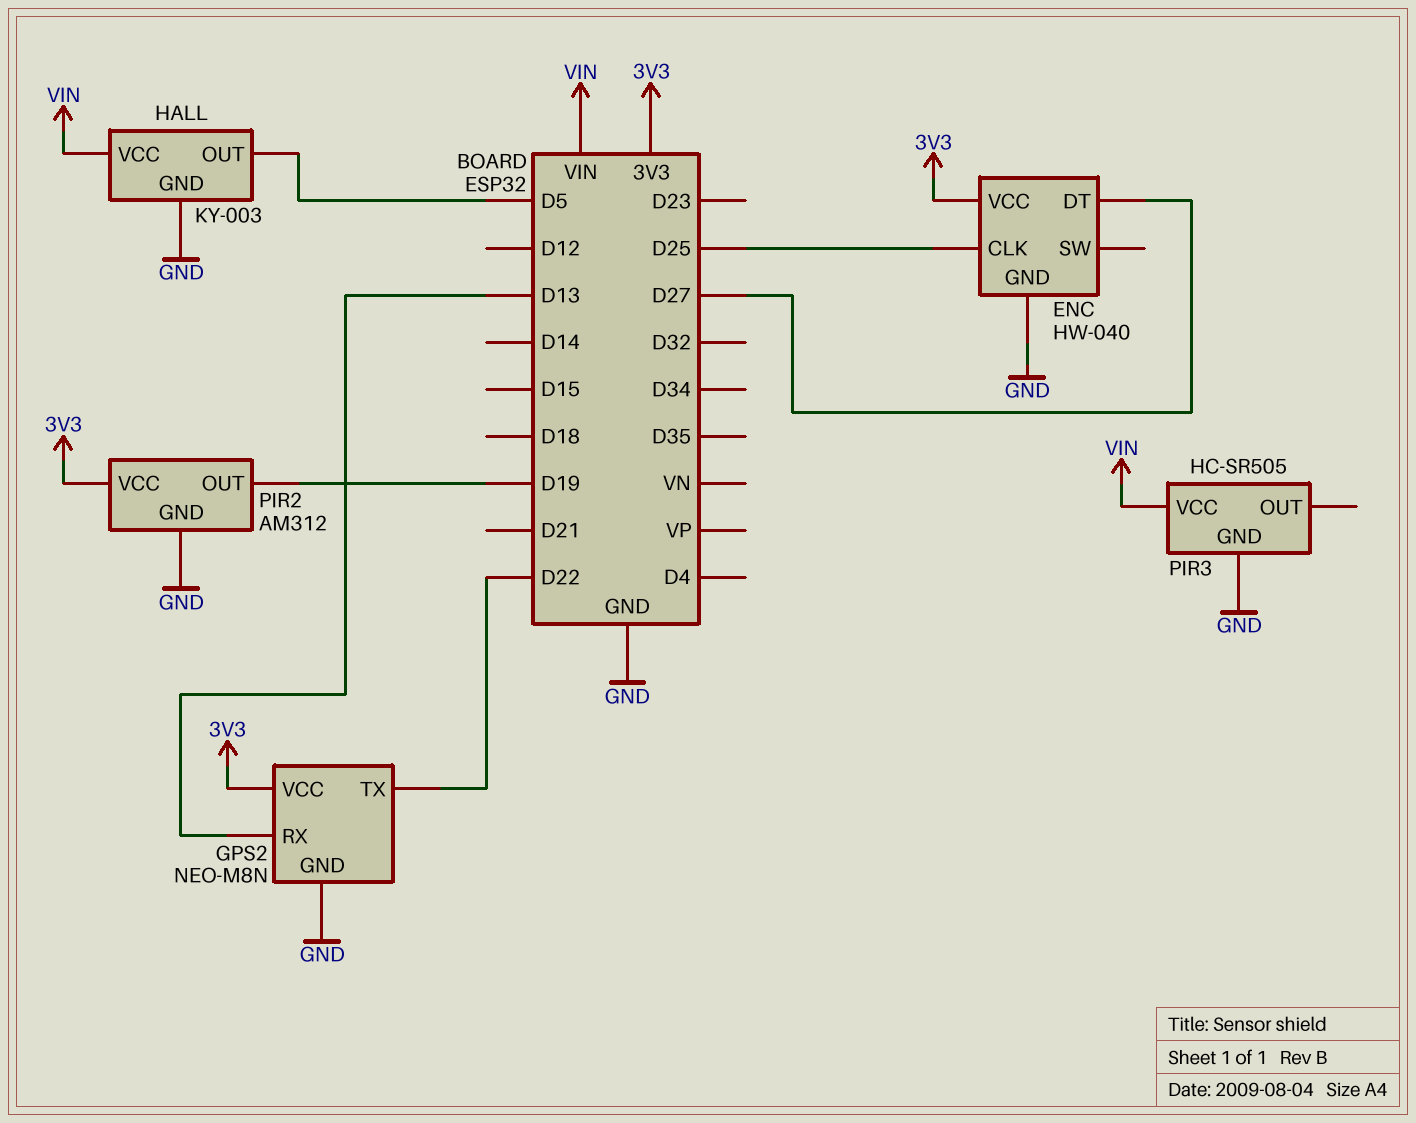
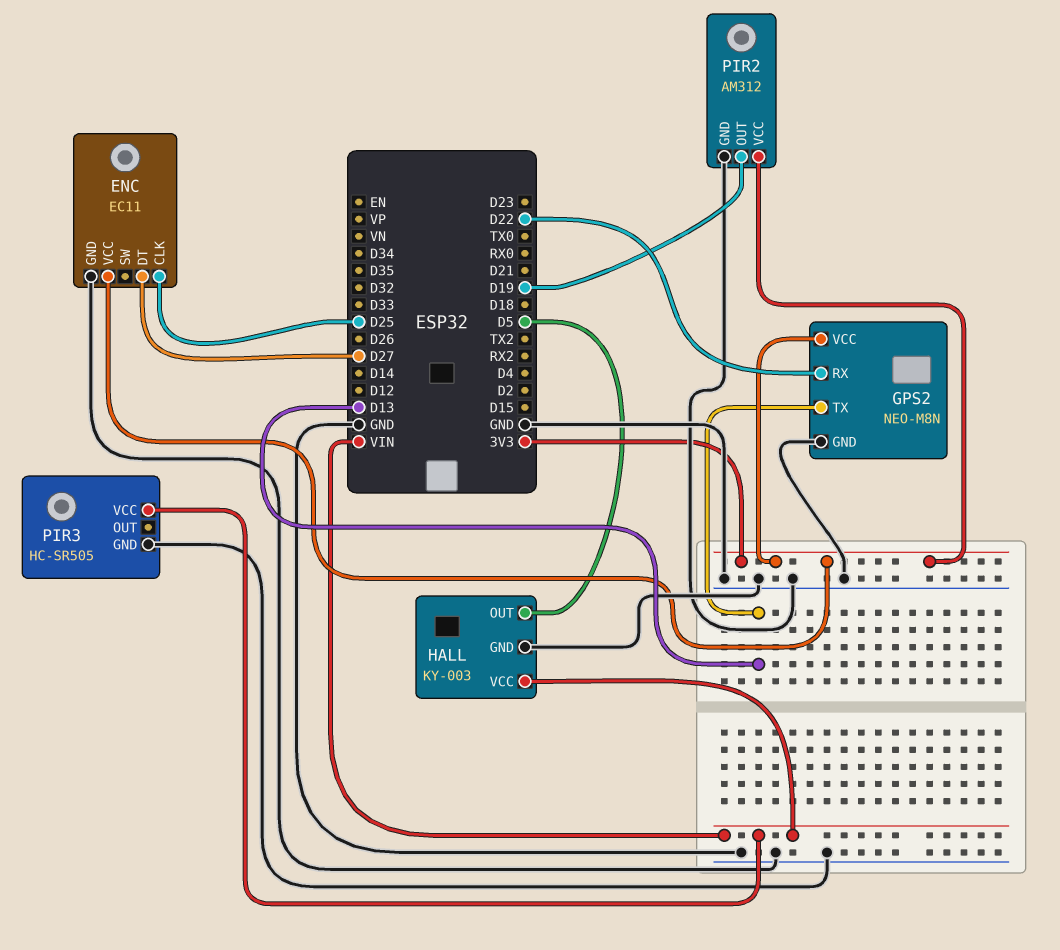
ENC: HW-040 -> EC11
GPS2 pin RX: D13 -> D22
GPS2 pin TX: D22 -> D13

